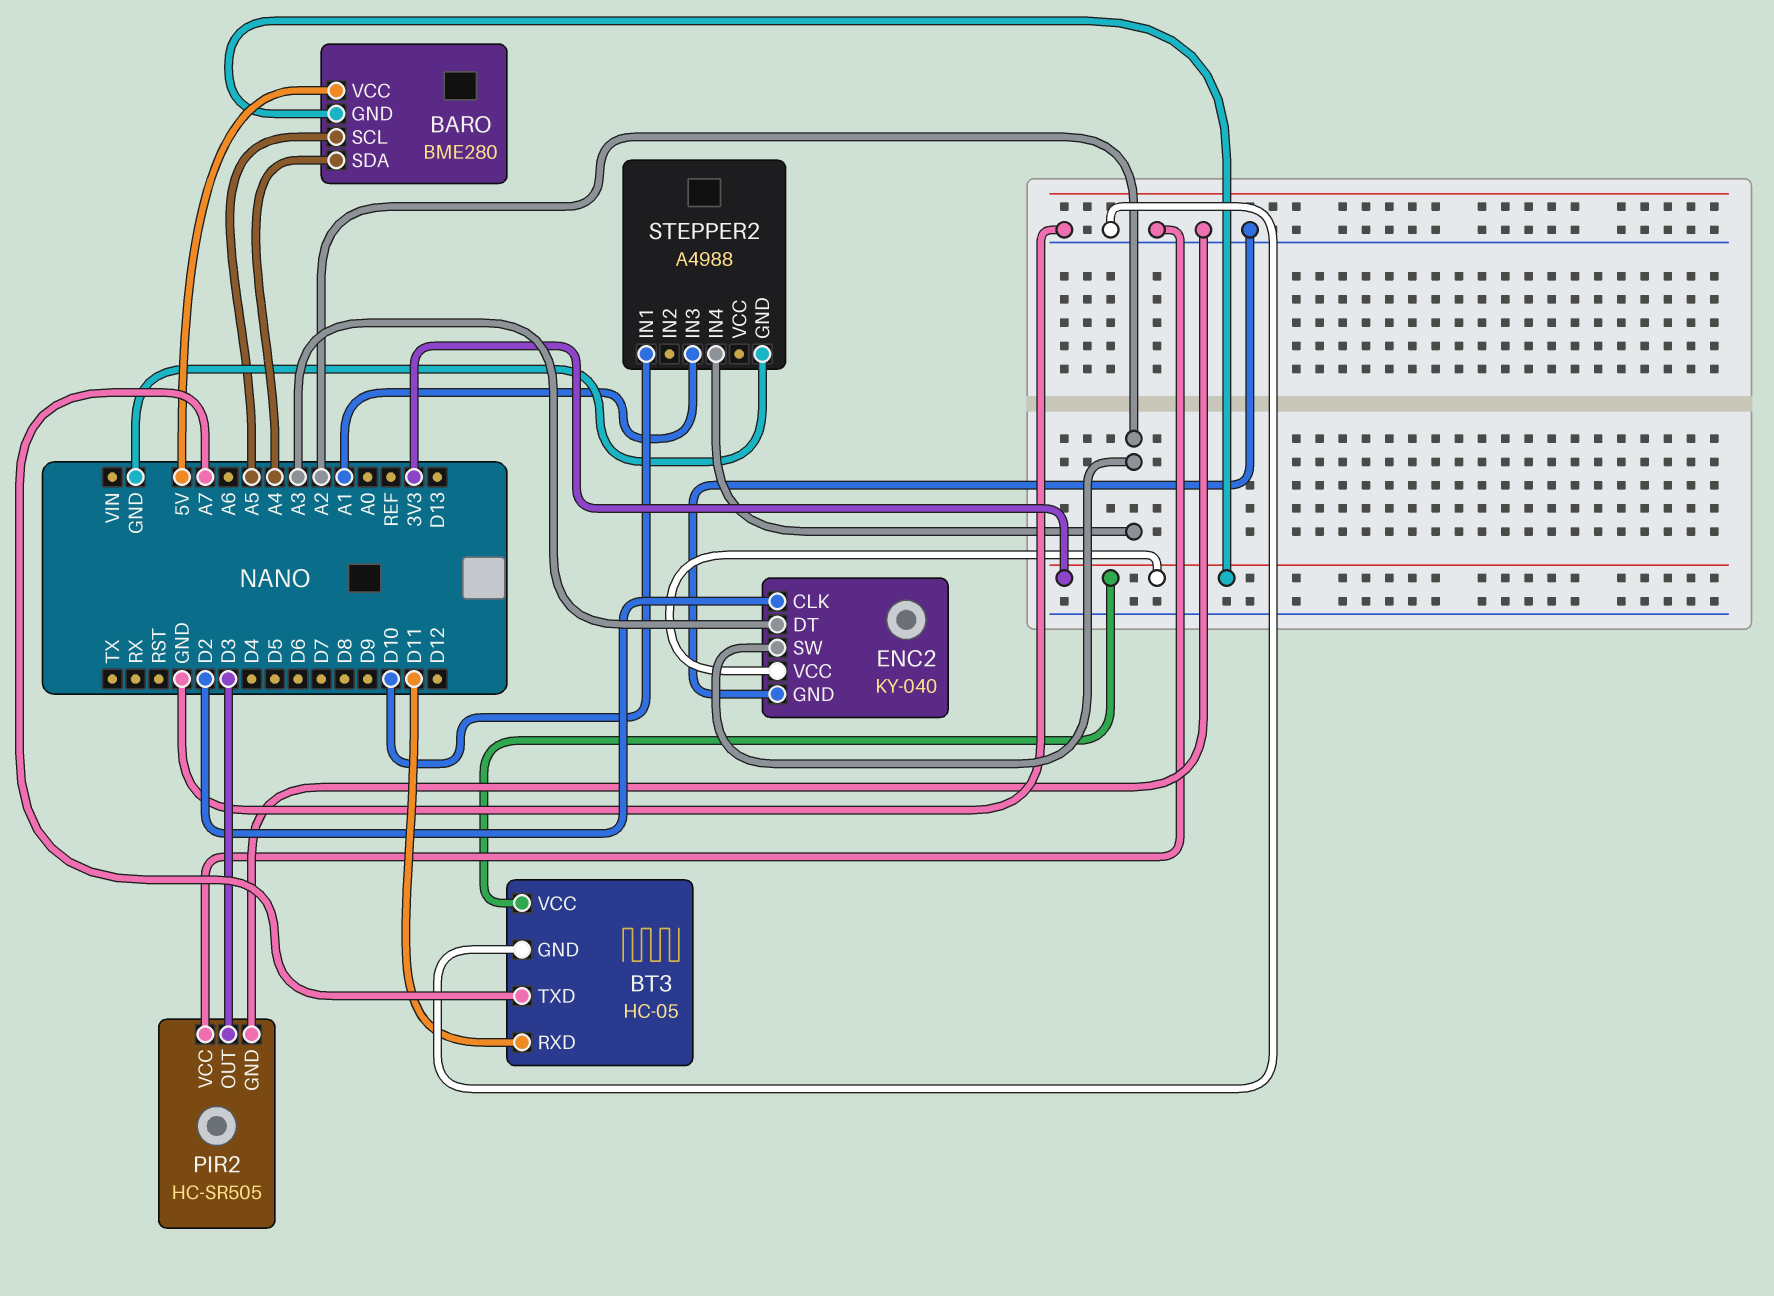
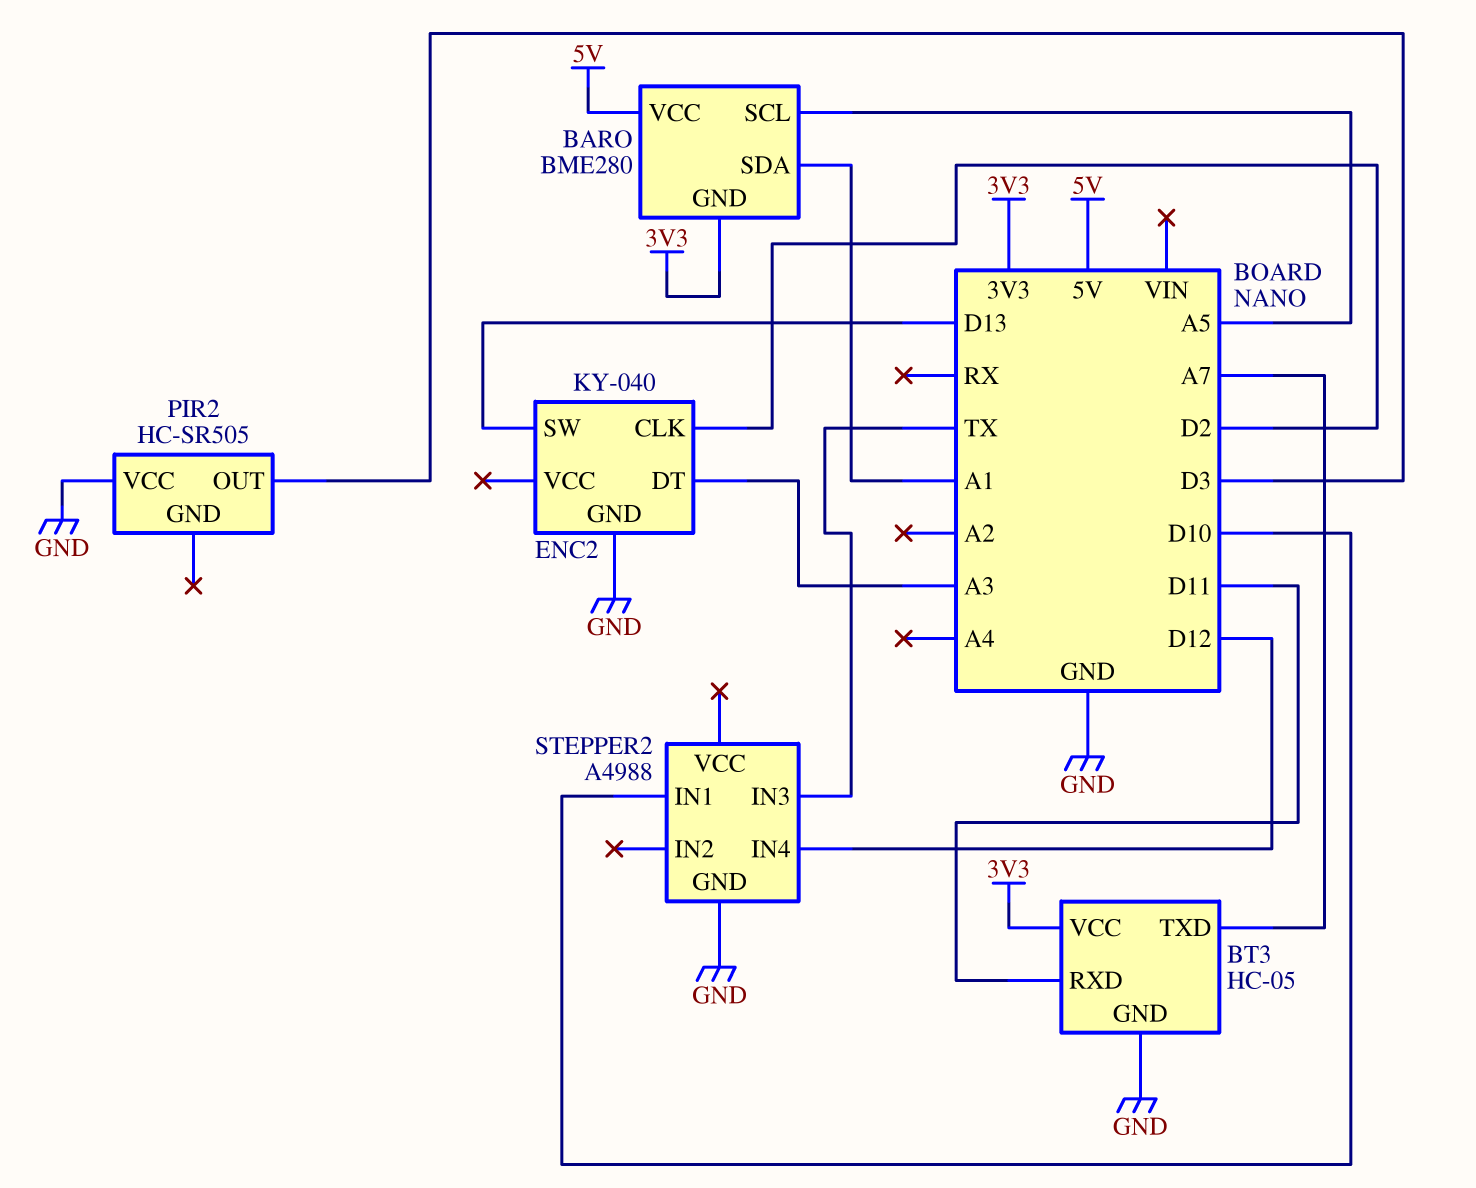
BARO pin SDA: A4 -> A1
ENC2 pin SW: A2 -> D13
ENC2 pin VCC: 3V3 -> none
PIR2 pin GND: GND -> none
STEPPER2 pin IN3: A1 -> TX
STEPPER2 pin IN4: A2 -> D12

